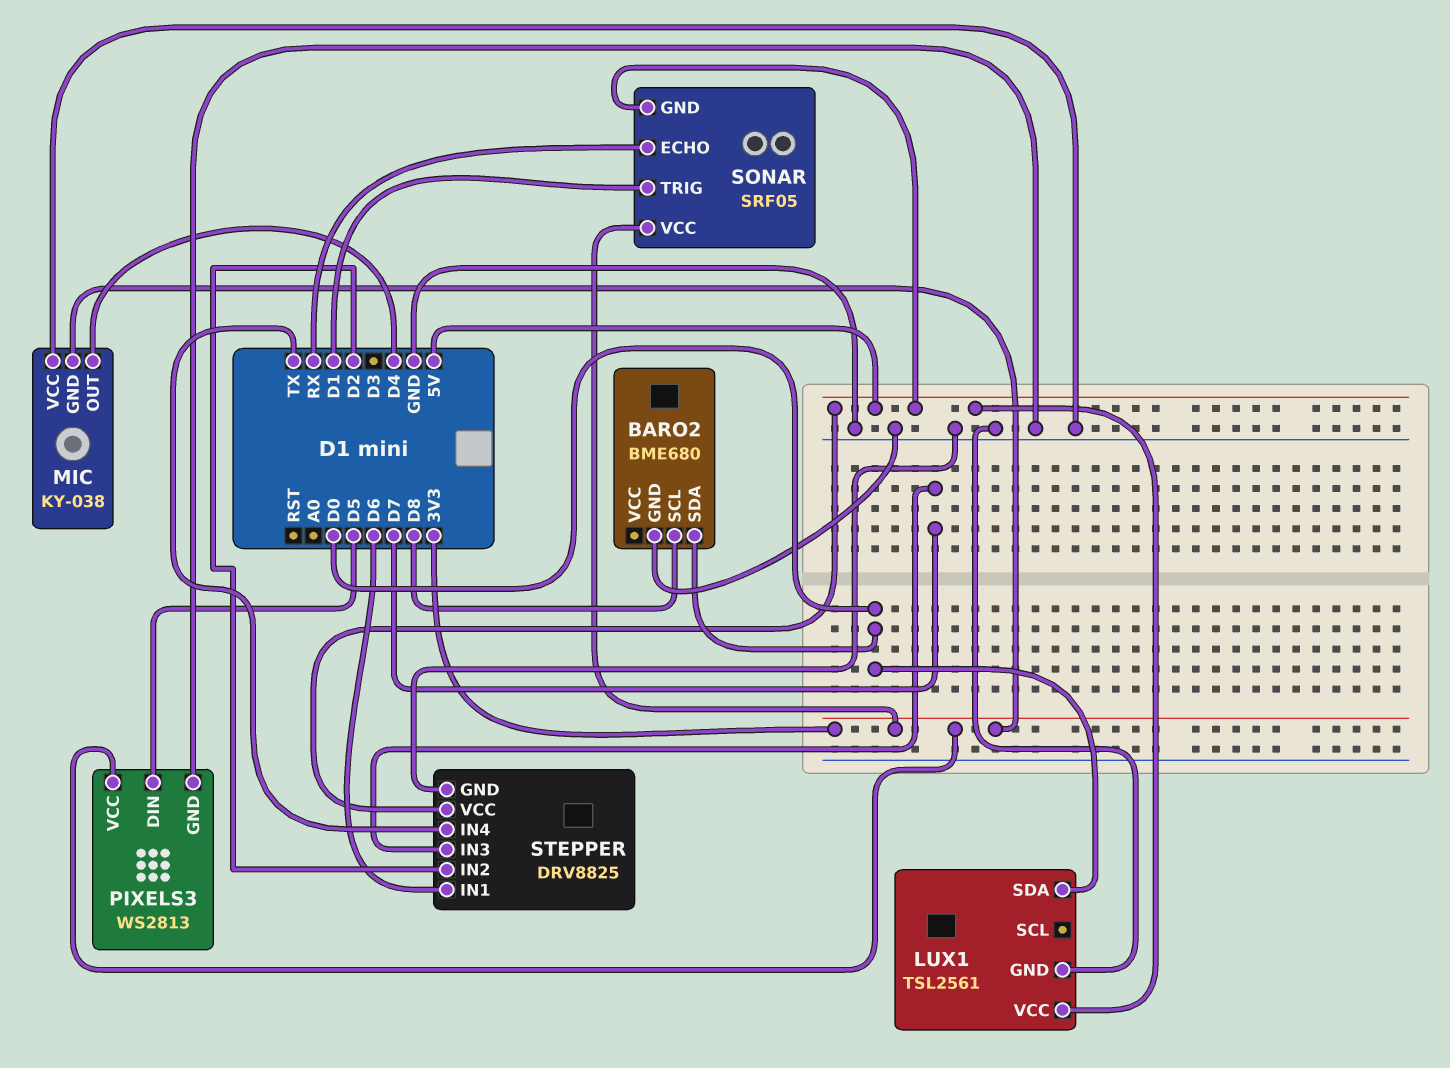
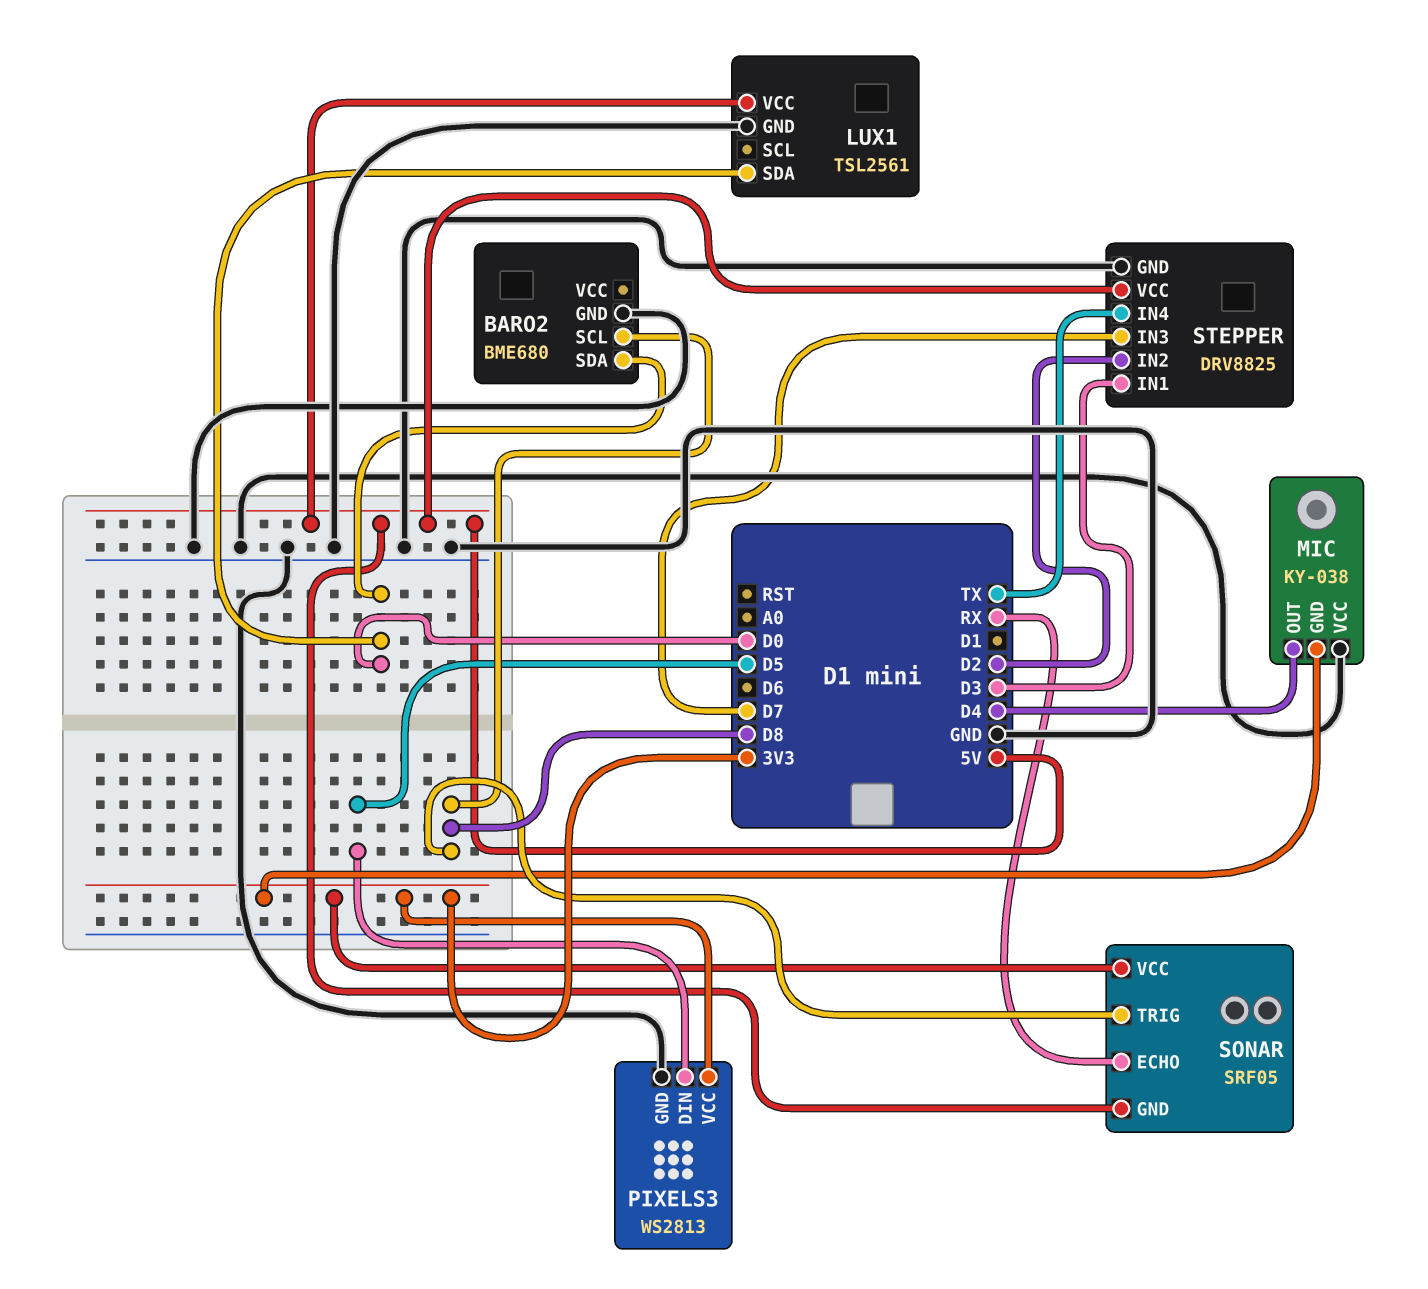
SONAR pin TRIG: D1 -> D8
STEPPER pin IN1: D6 -> D3

